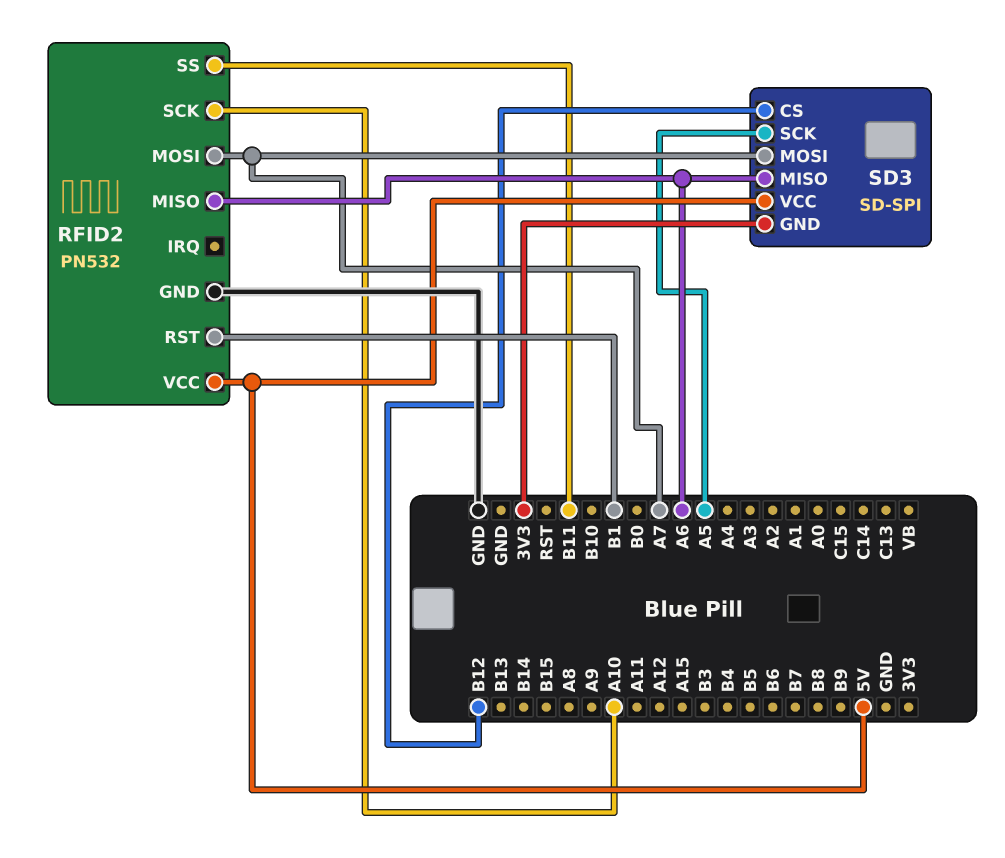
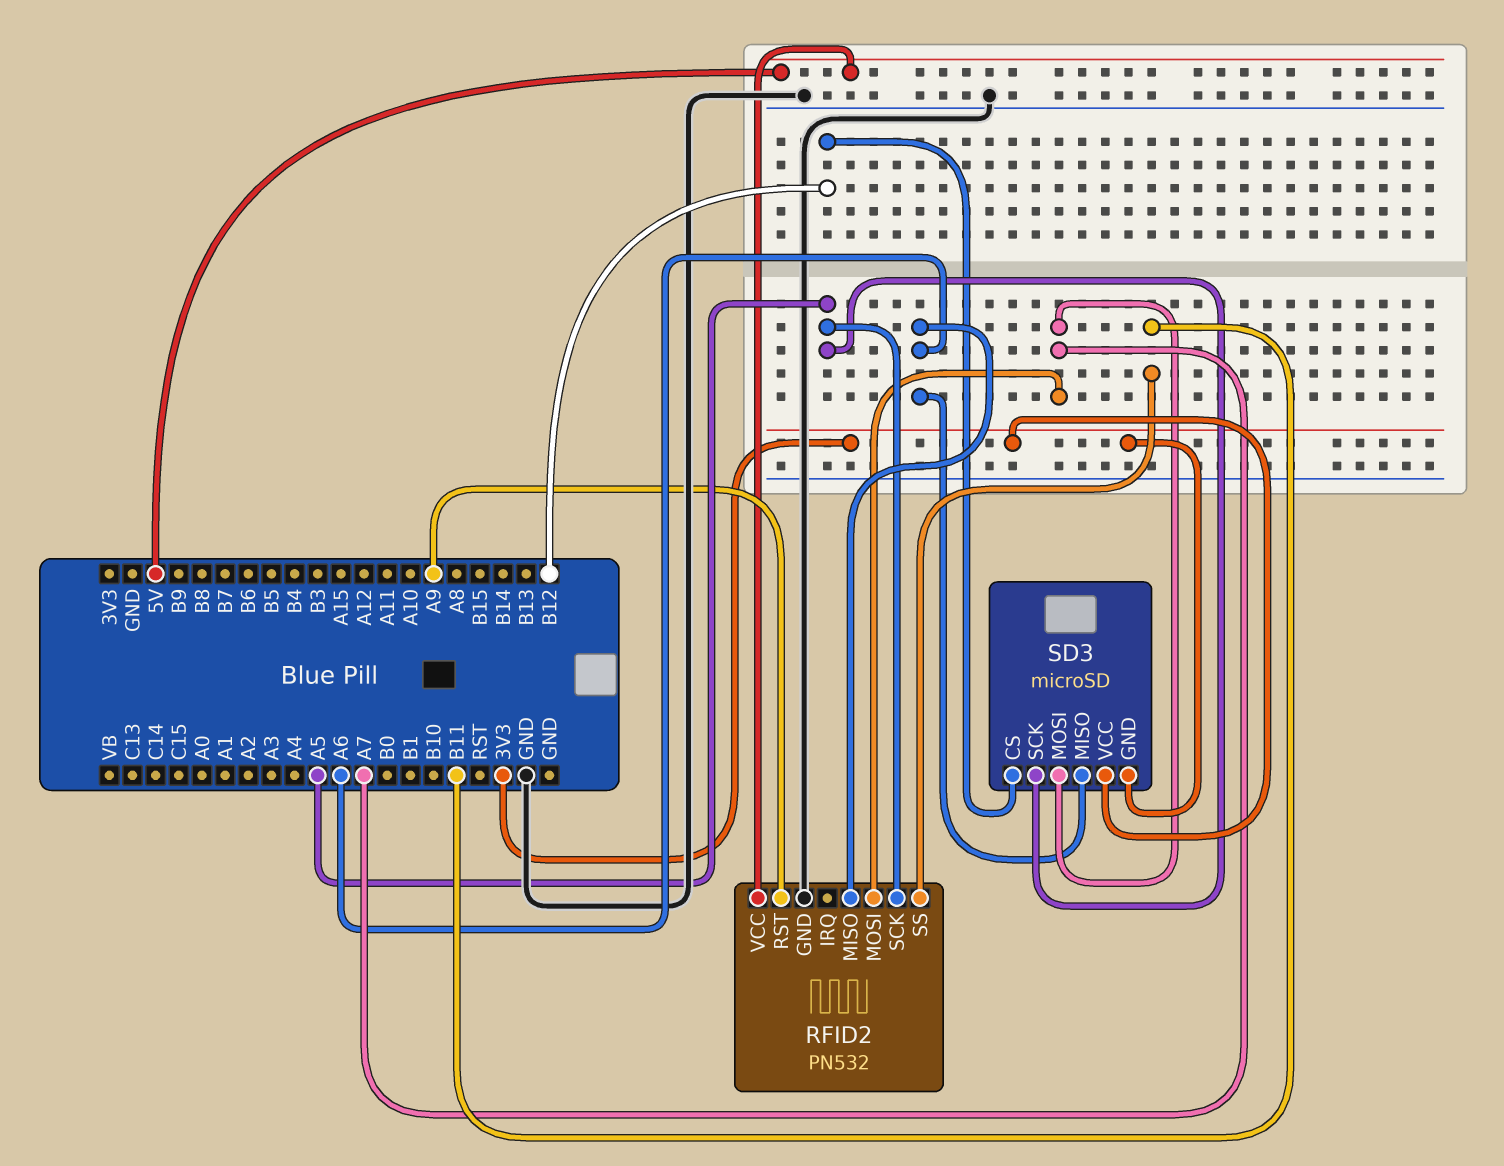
RFID2 pin RST: B1 -> A9
RFID2 pin SCK: A10 -> A5
SD3: SD-SPI -> microSD
SD3 pin VCC: 5V -> 3V3

